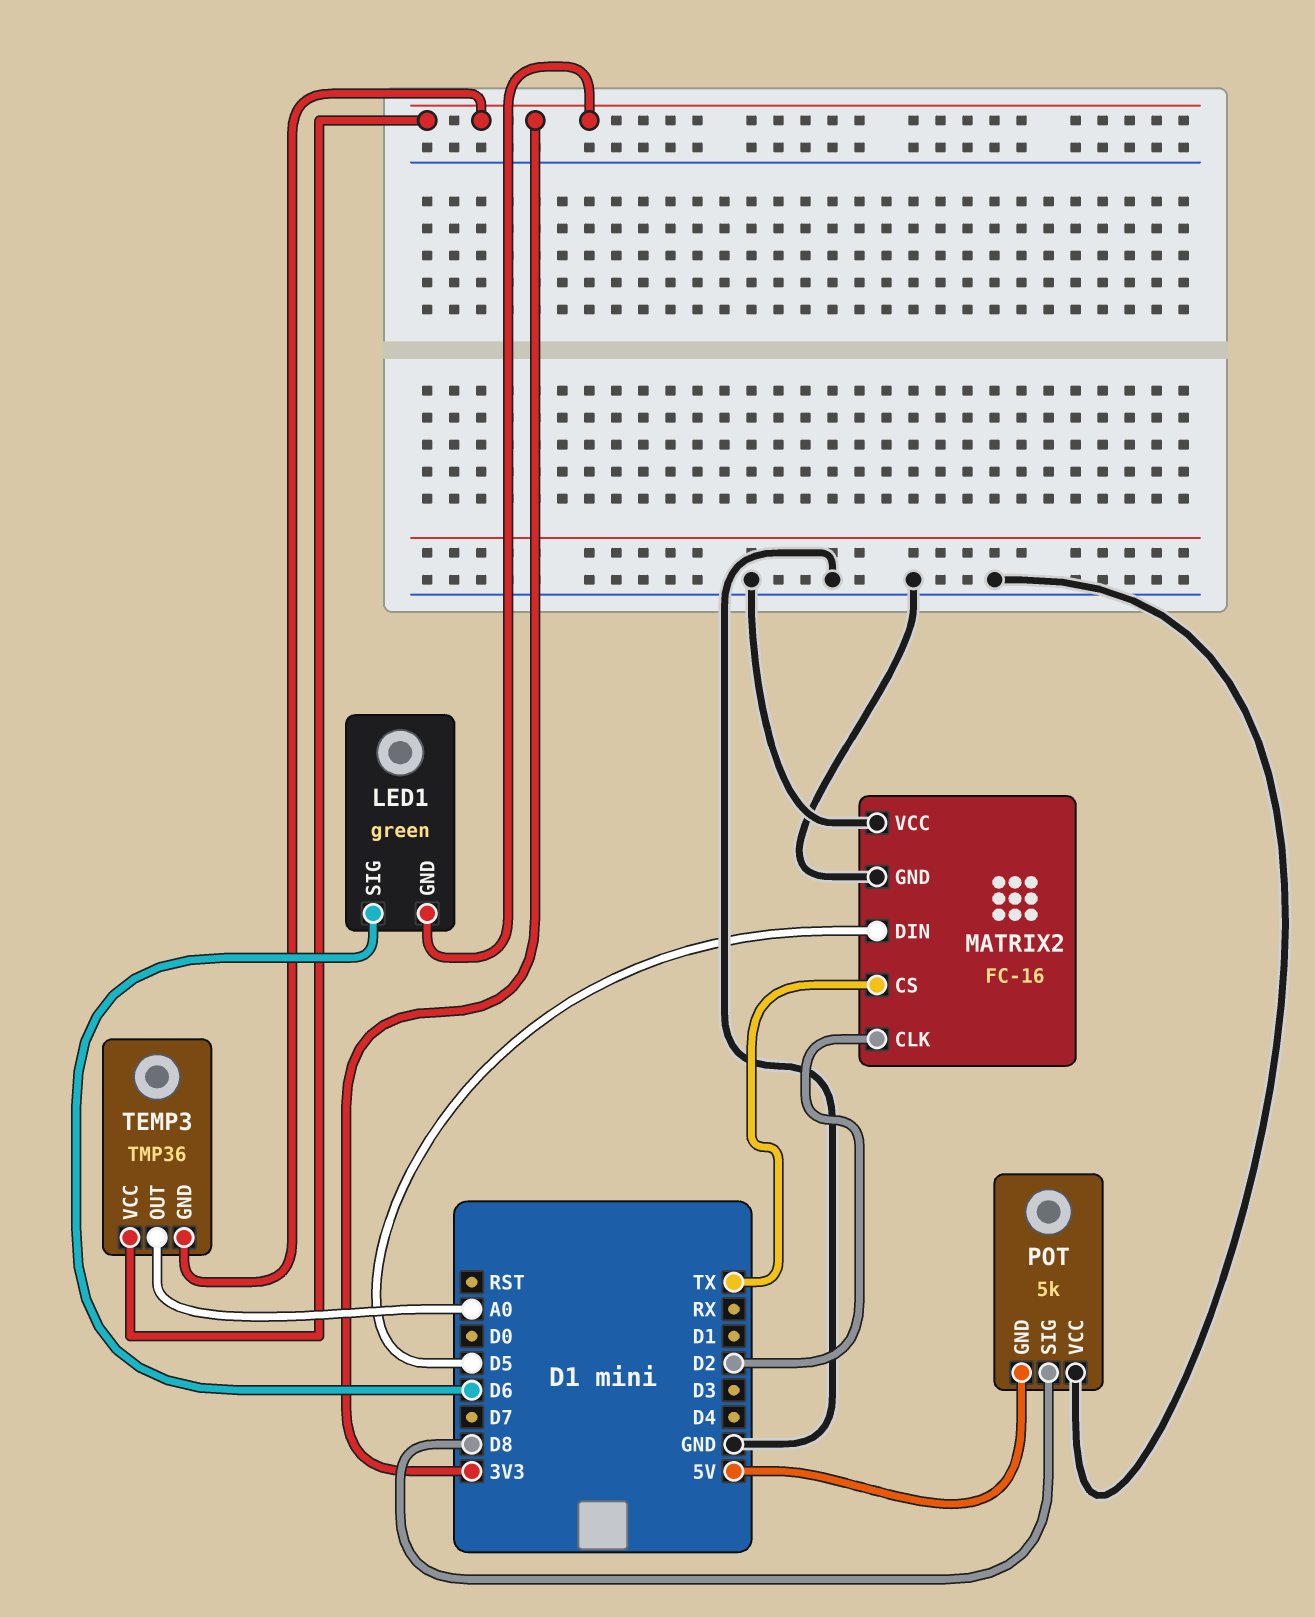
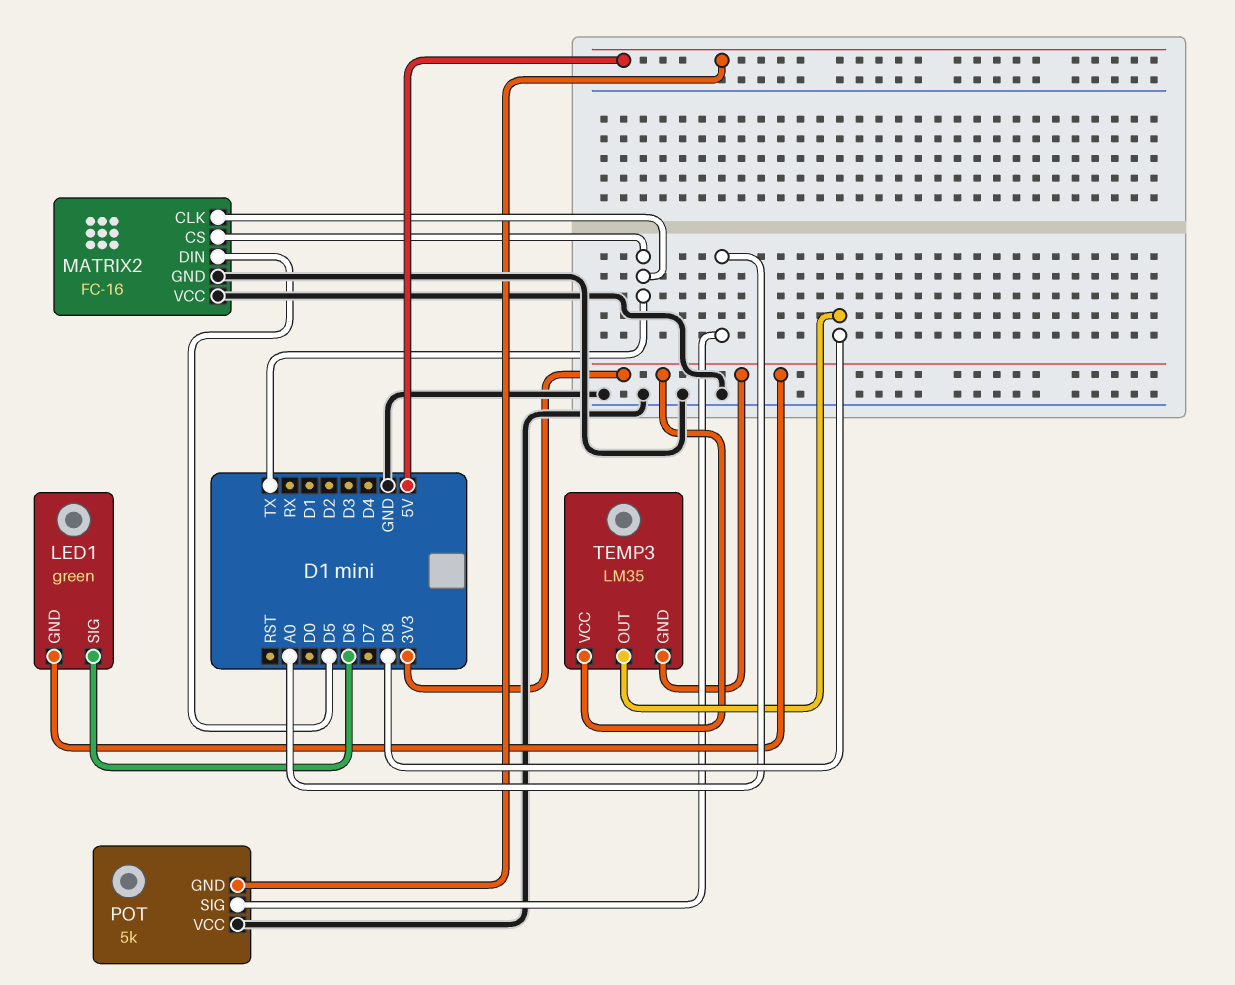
MATRIX2 pin CLK: D2 -> TX
POT pin SIG: D8 -> A0
TEMP3: TMP36 -> LM35
TEMP3 pin OUT: A0 -> D8

